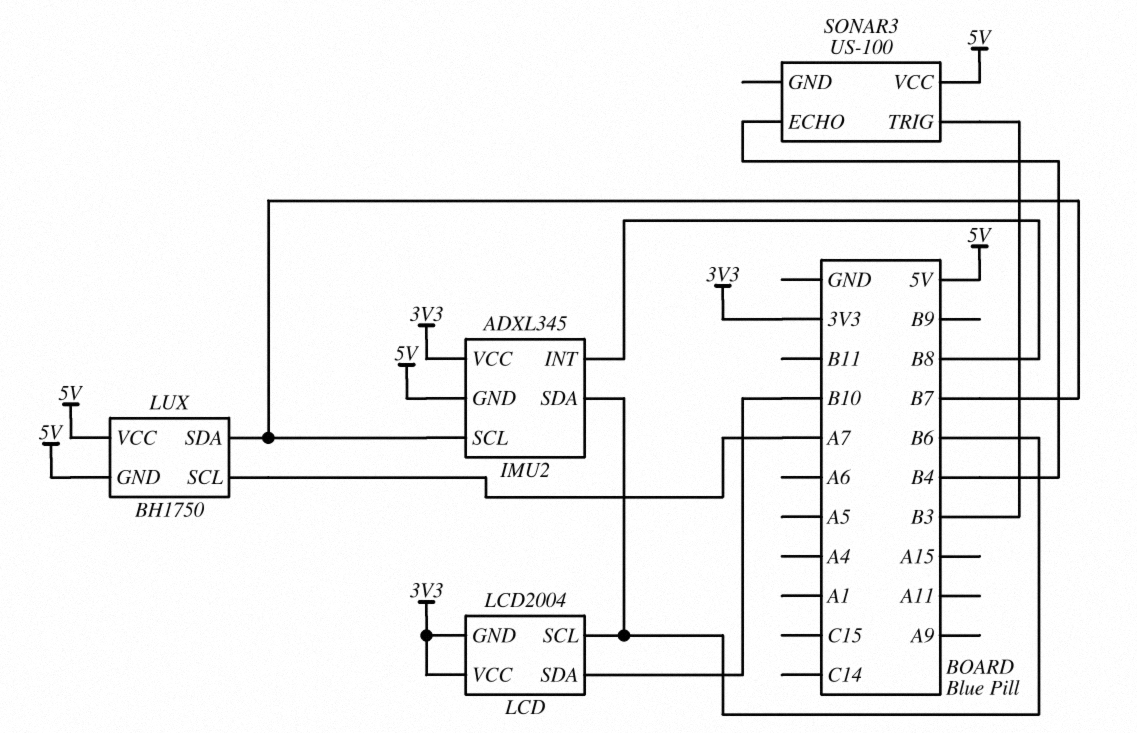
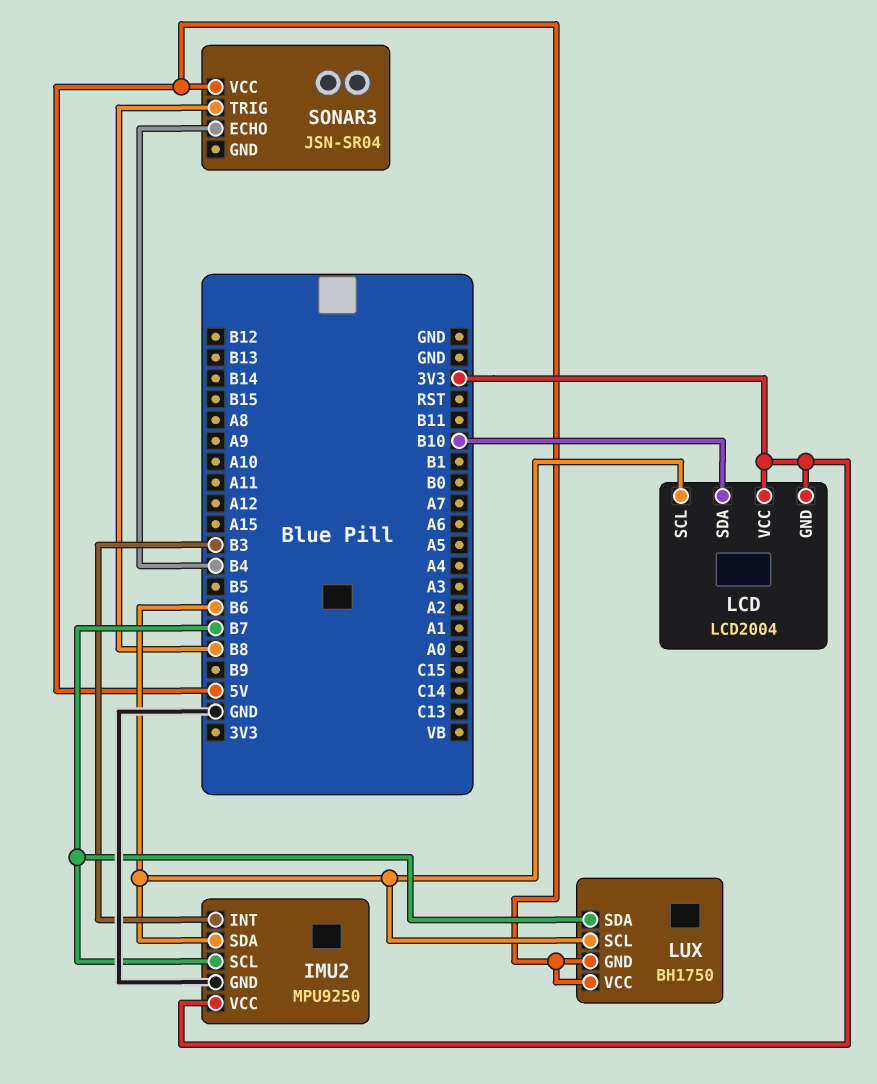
IMU2: ADXL345 -> MPU9250
IMU2 pin GND: 5V -> GND
IMU2 pin INT: B8 -> B3
LUX pin SCL: A7 -> B6
SONAR3: US-100 -> JSN-SR04
SONAR3 pin TRIG: B3 -> B8

